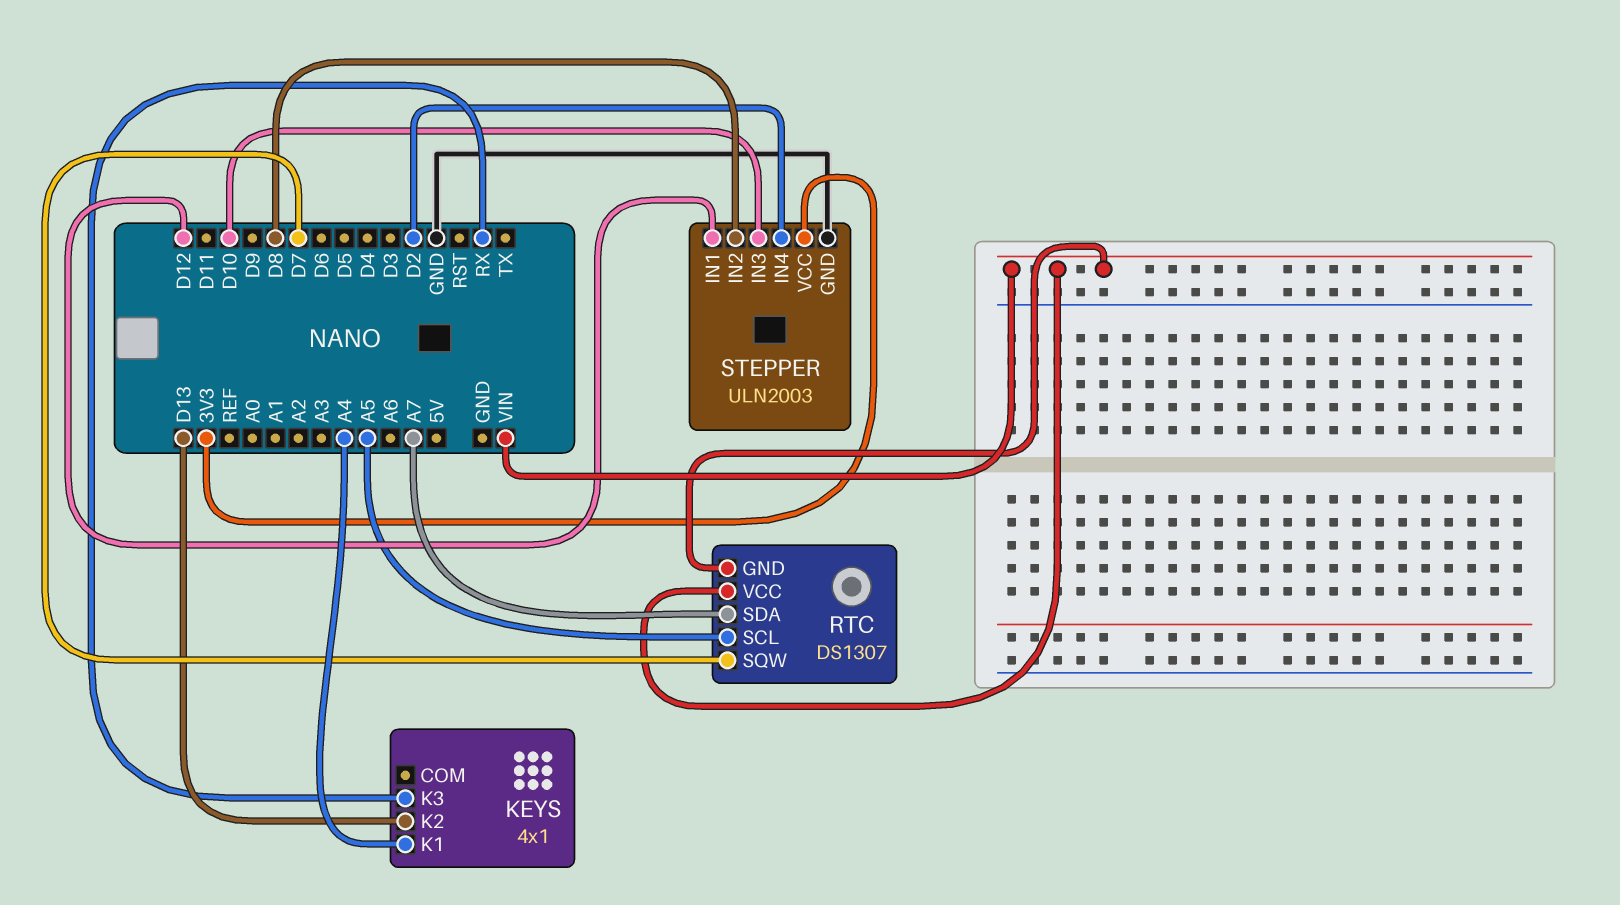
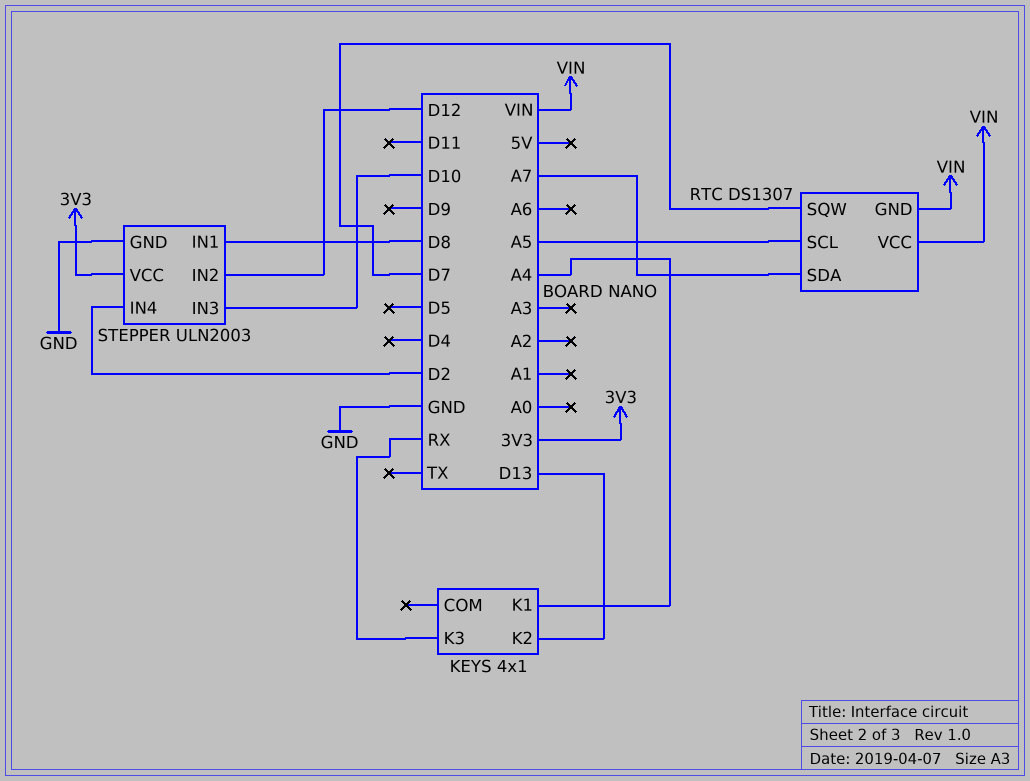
STEPPER pin IN1: D12 -> D8
STEPPER pin IN2: D8 -> D12

